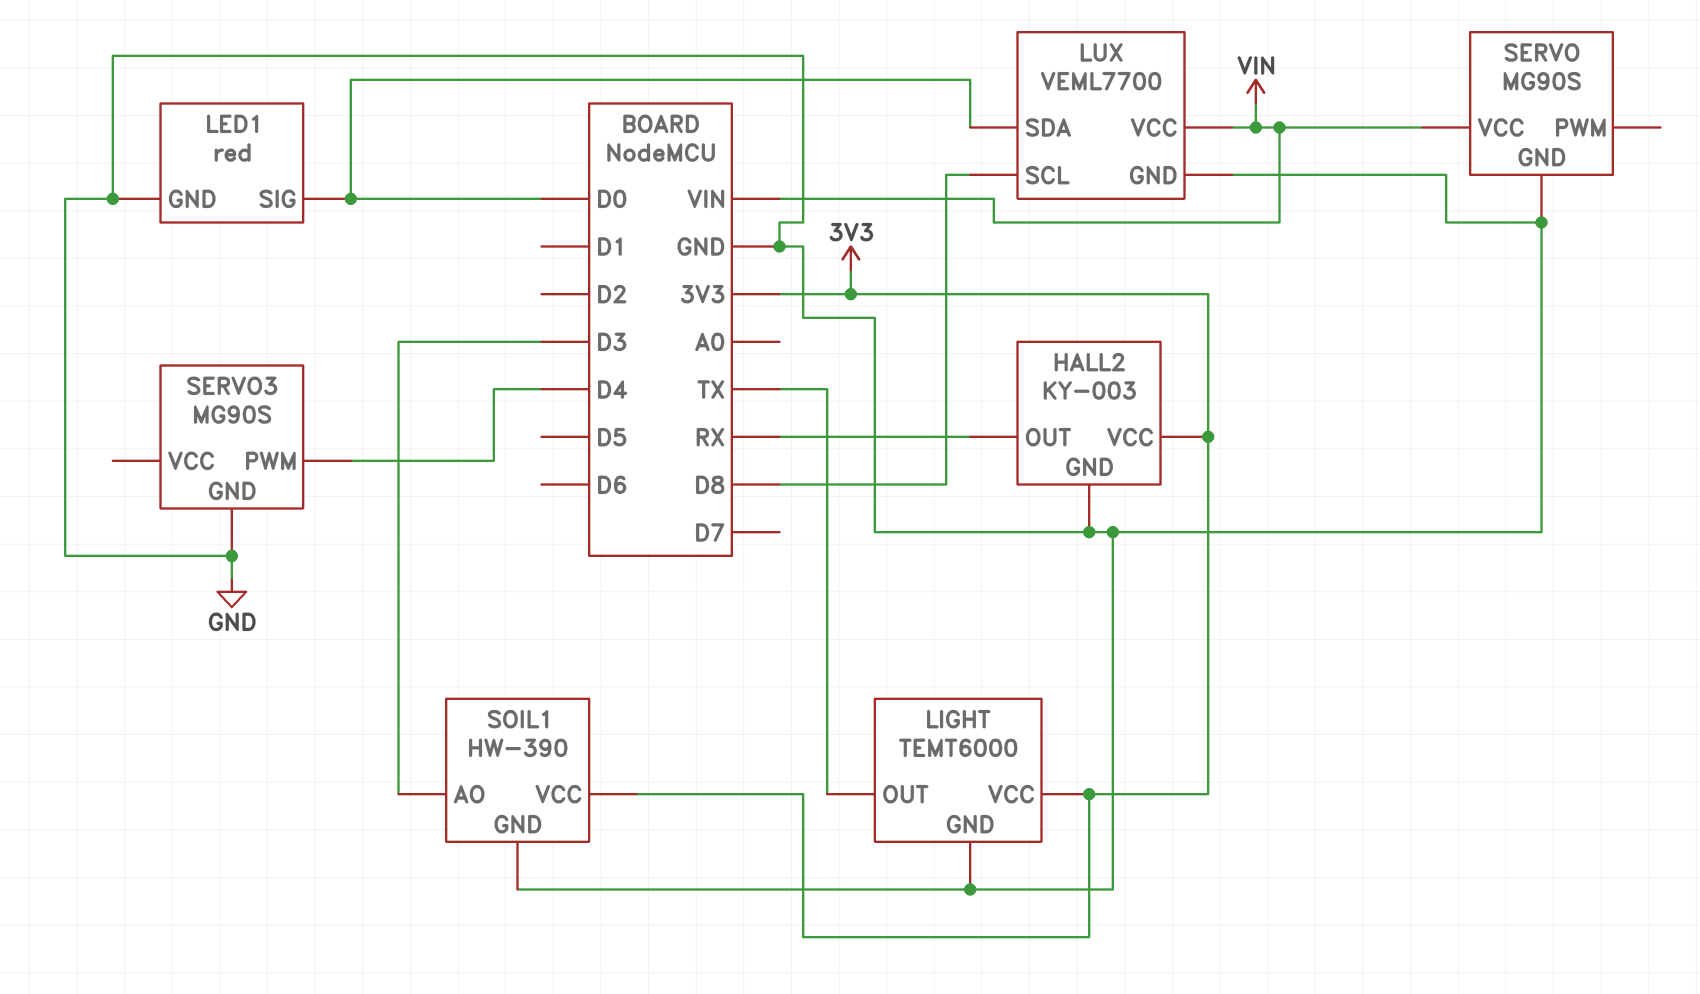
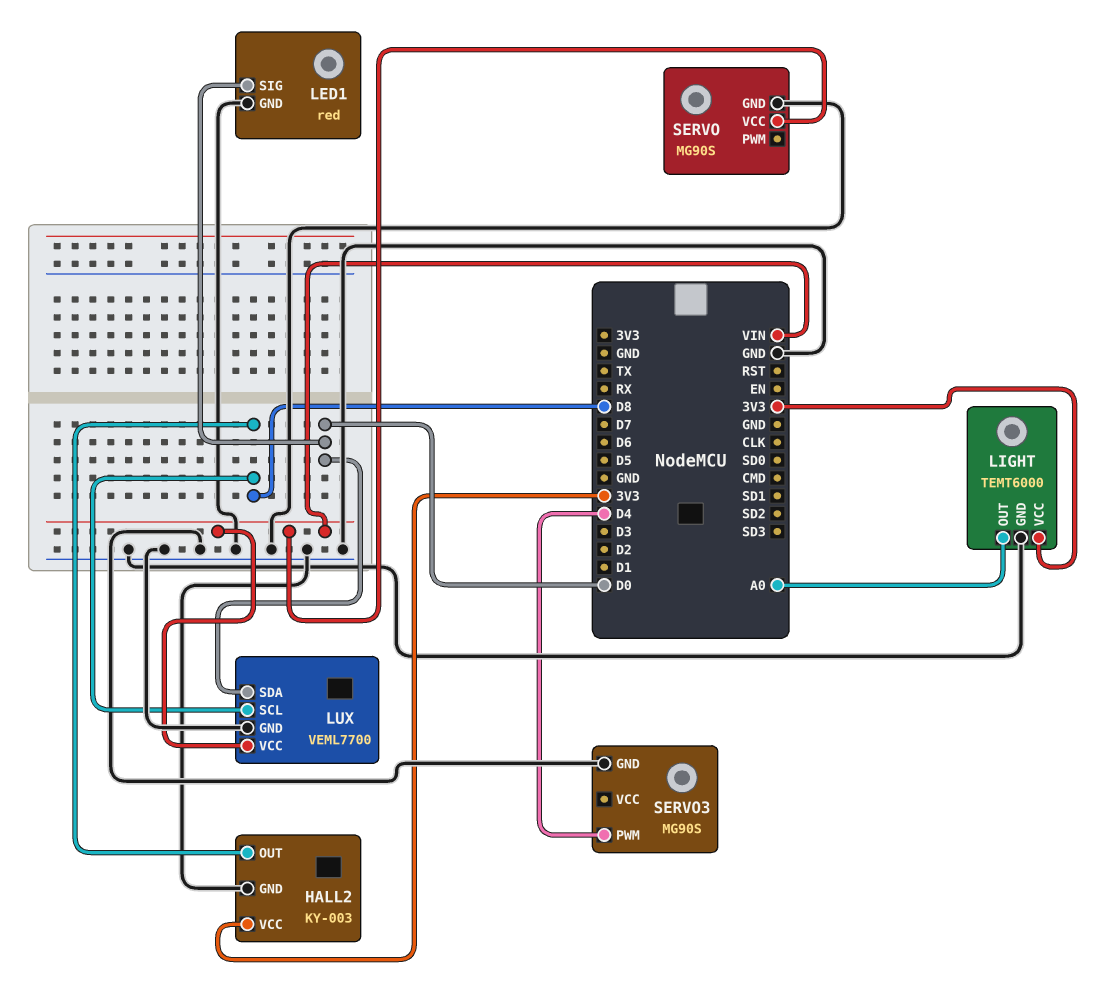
HALL2 pin OUT: RX -> D8
LIGHT pin OUT: TX -> A0
SOIL1: HW-390 -> none
SOIL1 pin AO: D3 -> none
SOIL1 pin GND: GND -> none
SOIL1 pin VCC: 3V3 -> none

